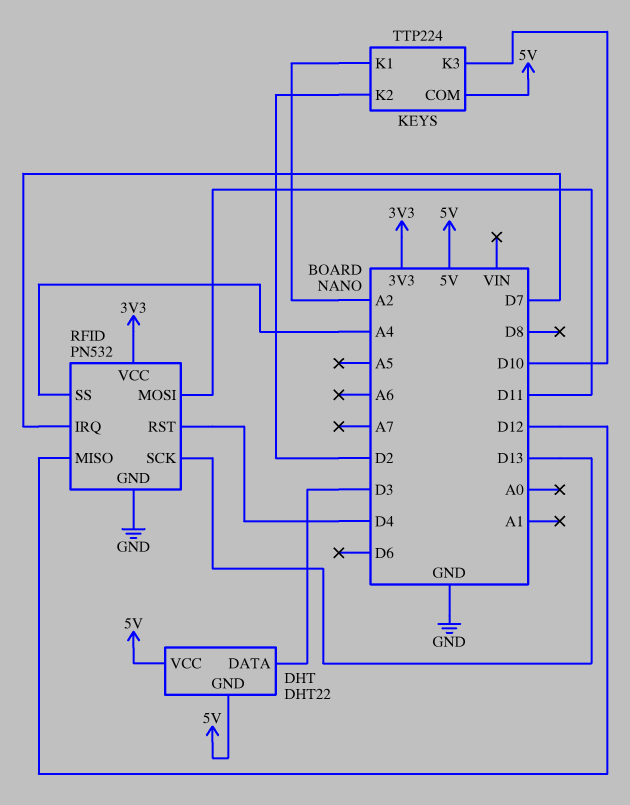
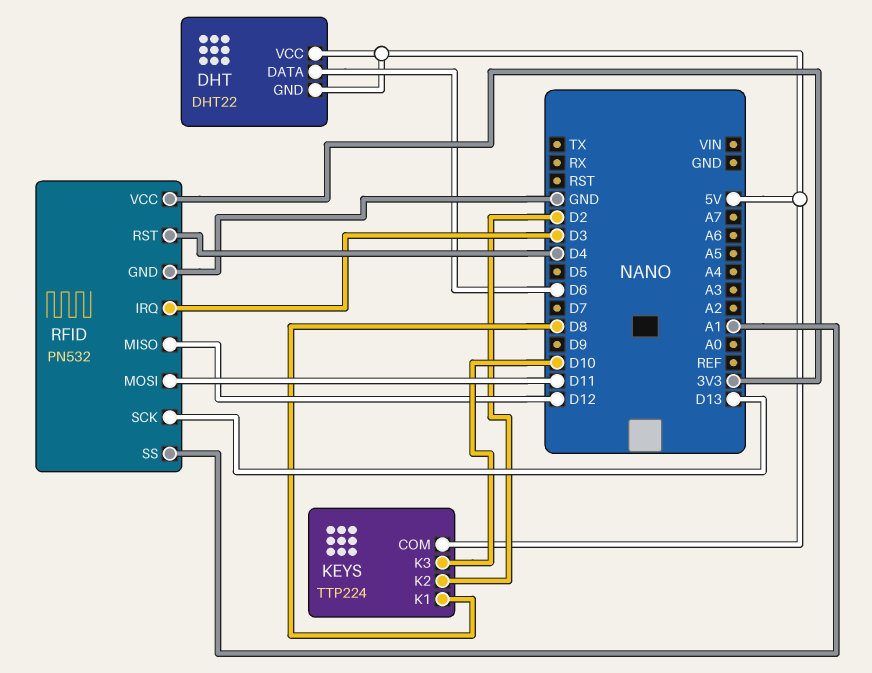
DHT pin DATA: D3 -> D6
KEYS pin K1: A2 -> D8
RFID pin IRQ: D7 -> D3
RFID pin SS: A4 -> A1

